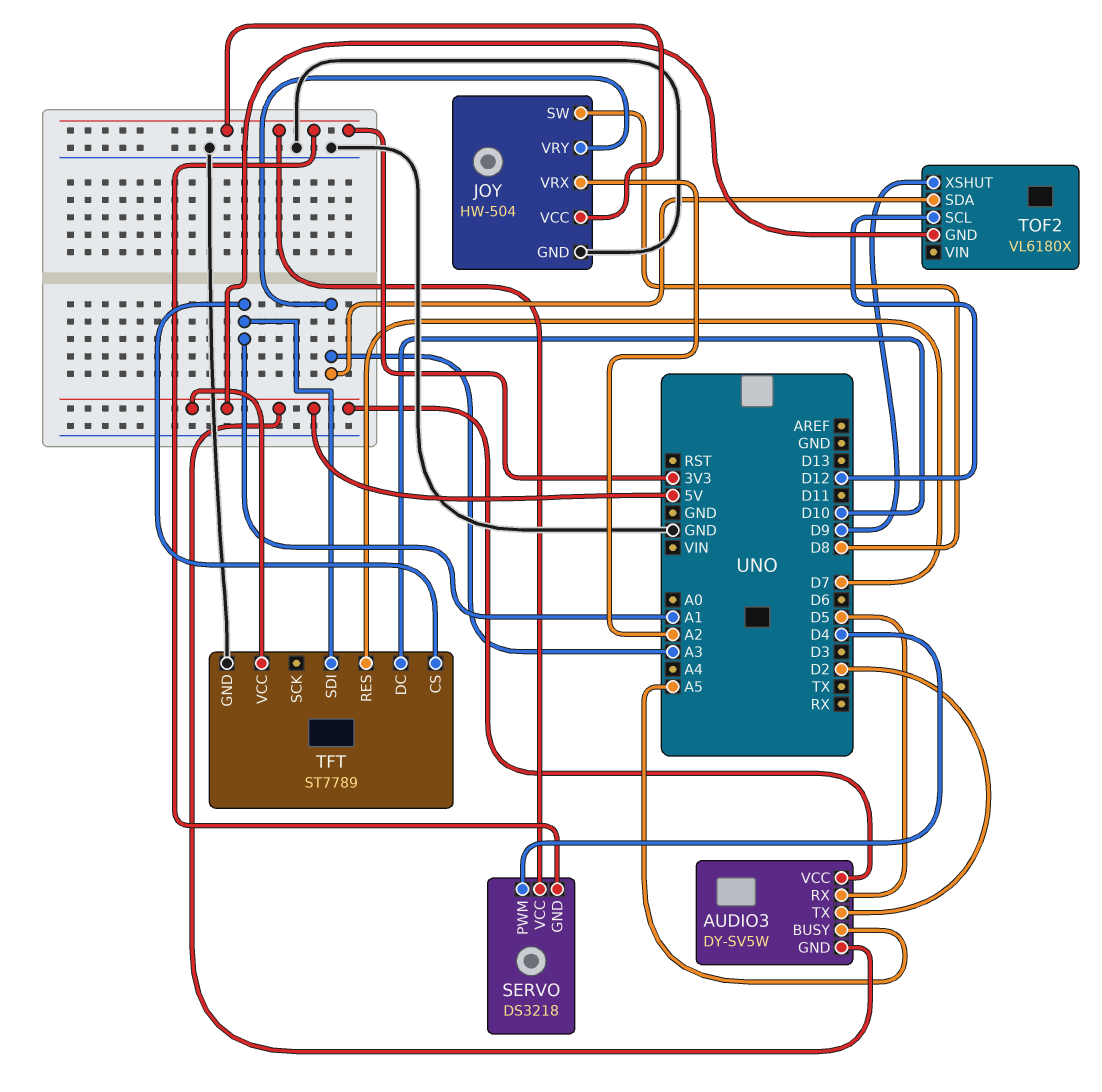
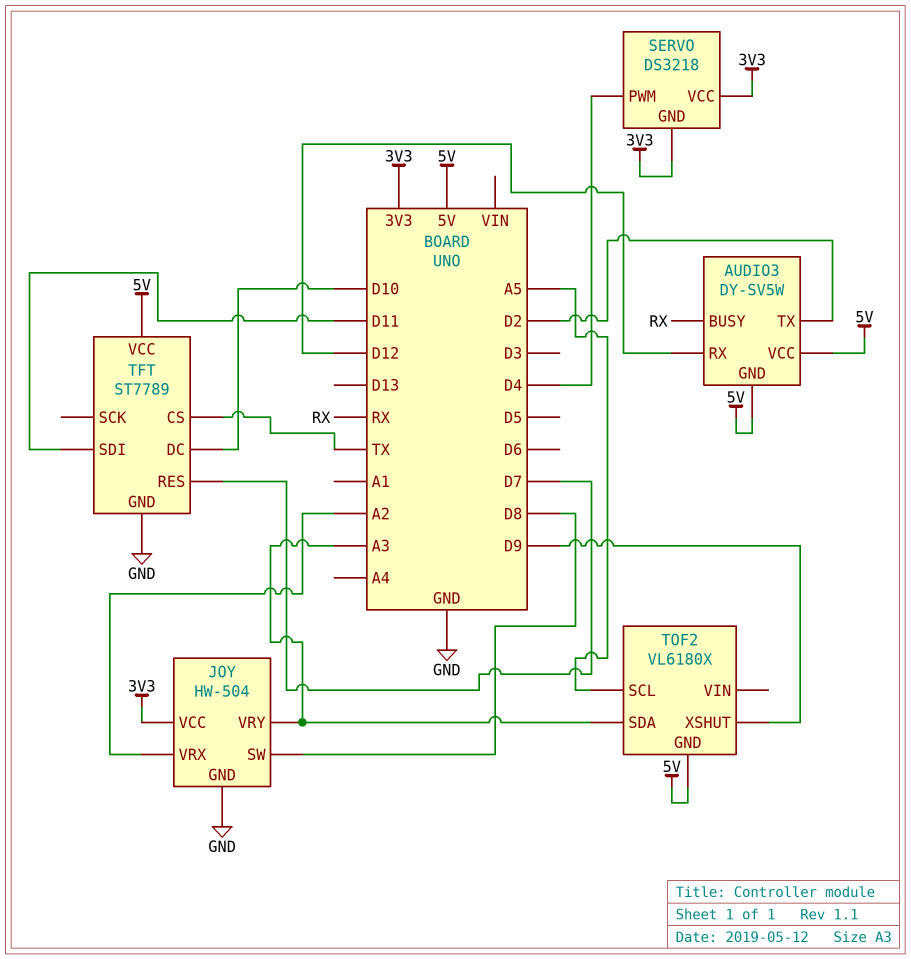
AUDIO3 pin BUSY: A5 -> RX
AUDIO3 pin RX: D5 -> D12
TFT pin CS: A1 -> TX
TFT pin SDI: A1 -> D11
TOF2 pin SCL: D12 -> A5

